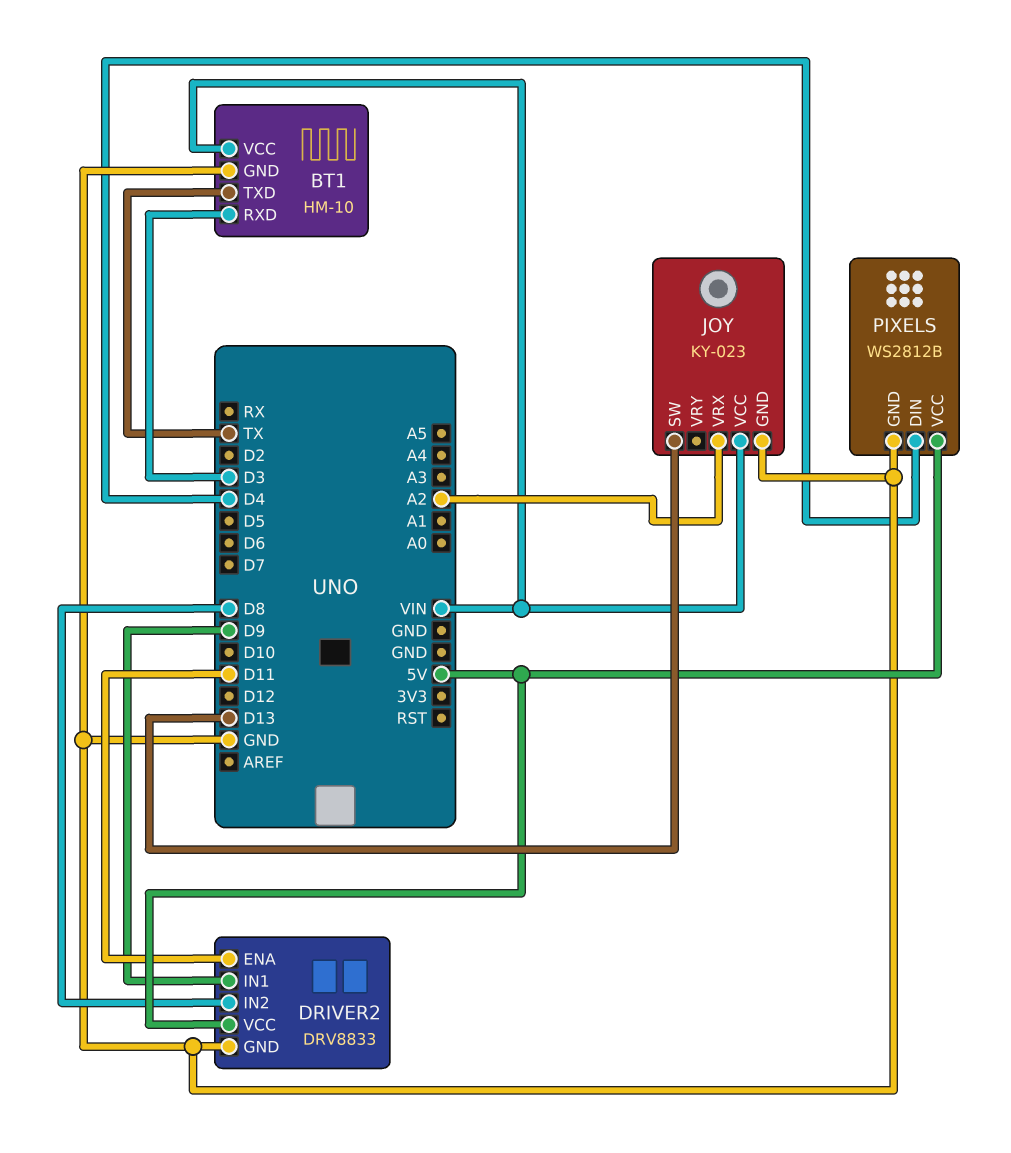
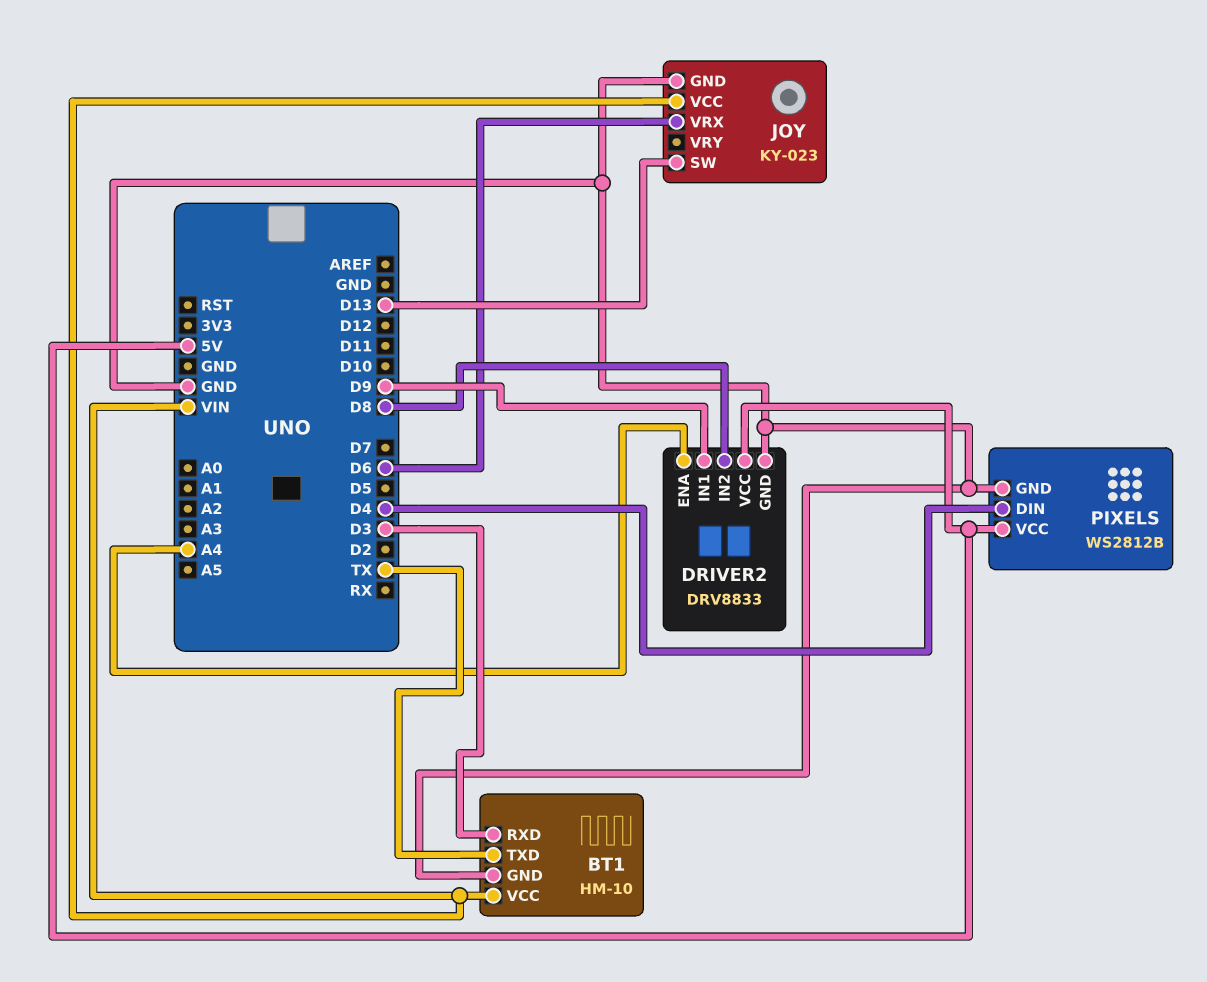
DRIVER2 pin ENA: D11 -> A4
JOY pin VRX: A2 -> D6

